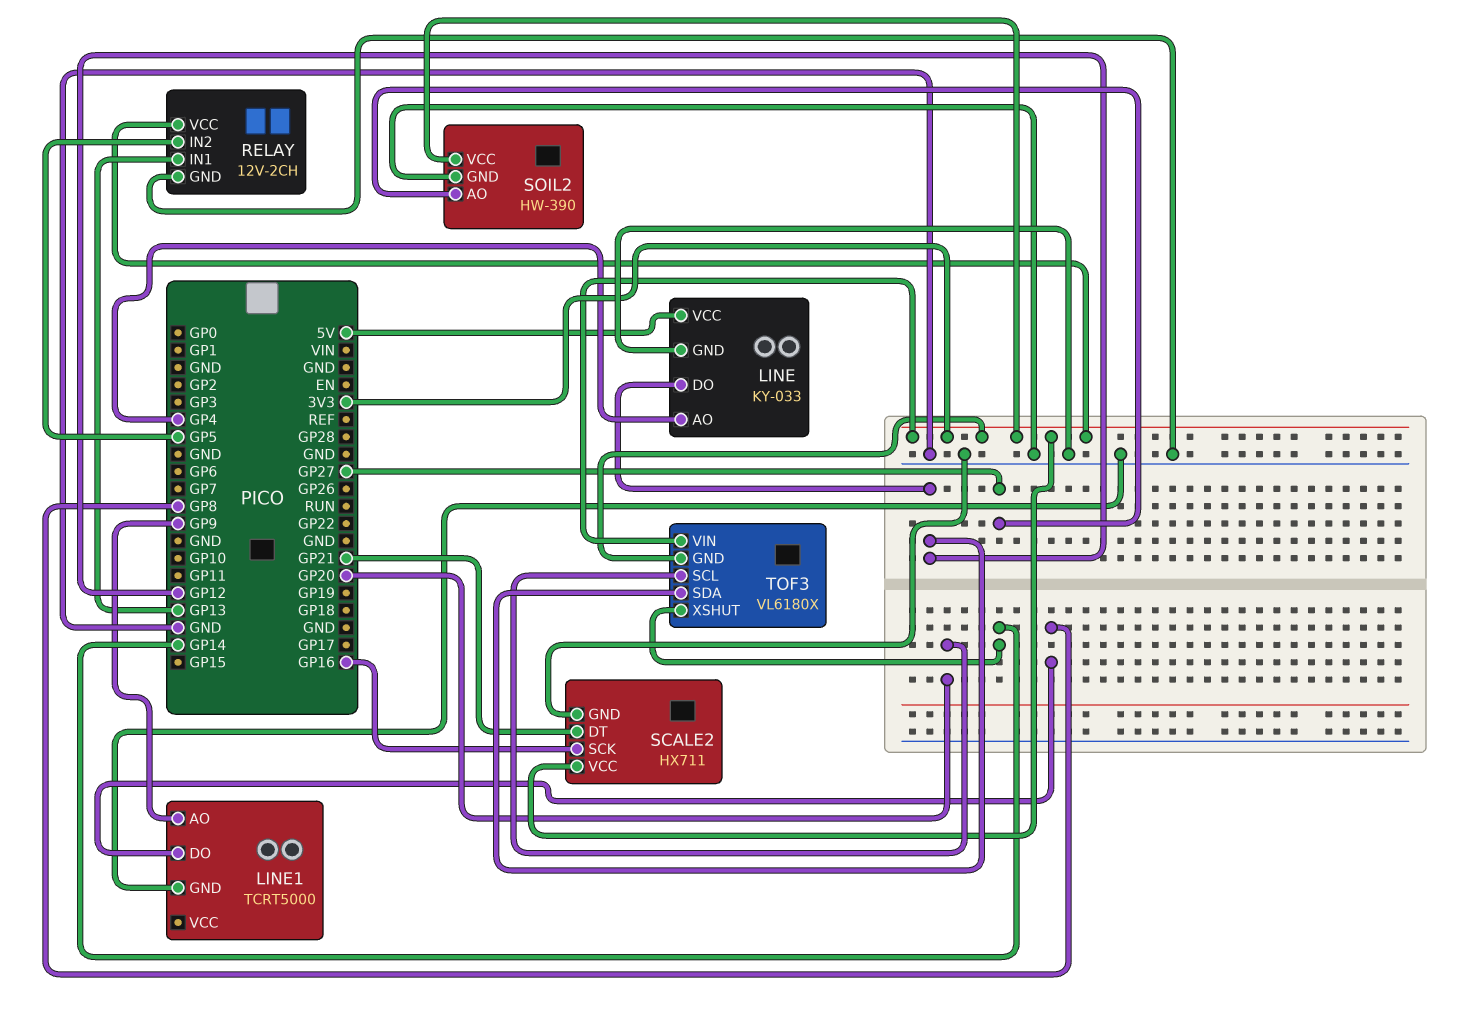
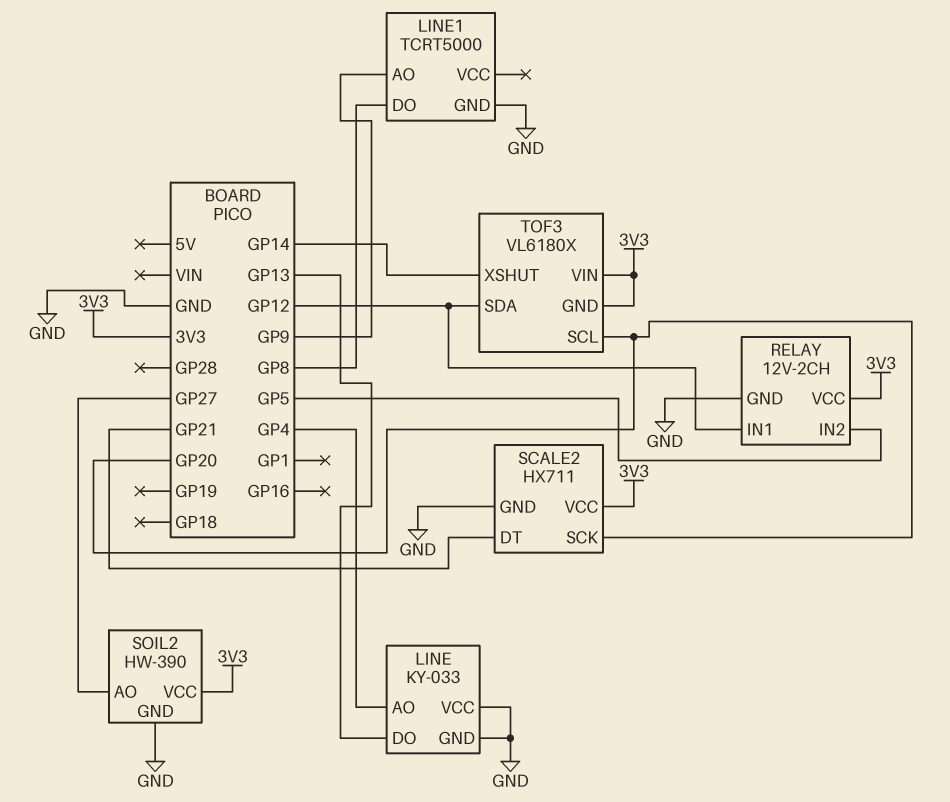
LINE pin DO: GP12 -> GP13
LINE pin VCC: 5V -> GND
RELAY pin IN1: GP13 -> GP12
SCALE2 pin SCK: GP16 -> GP20

